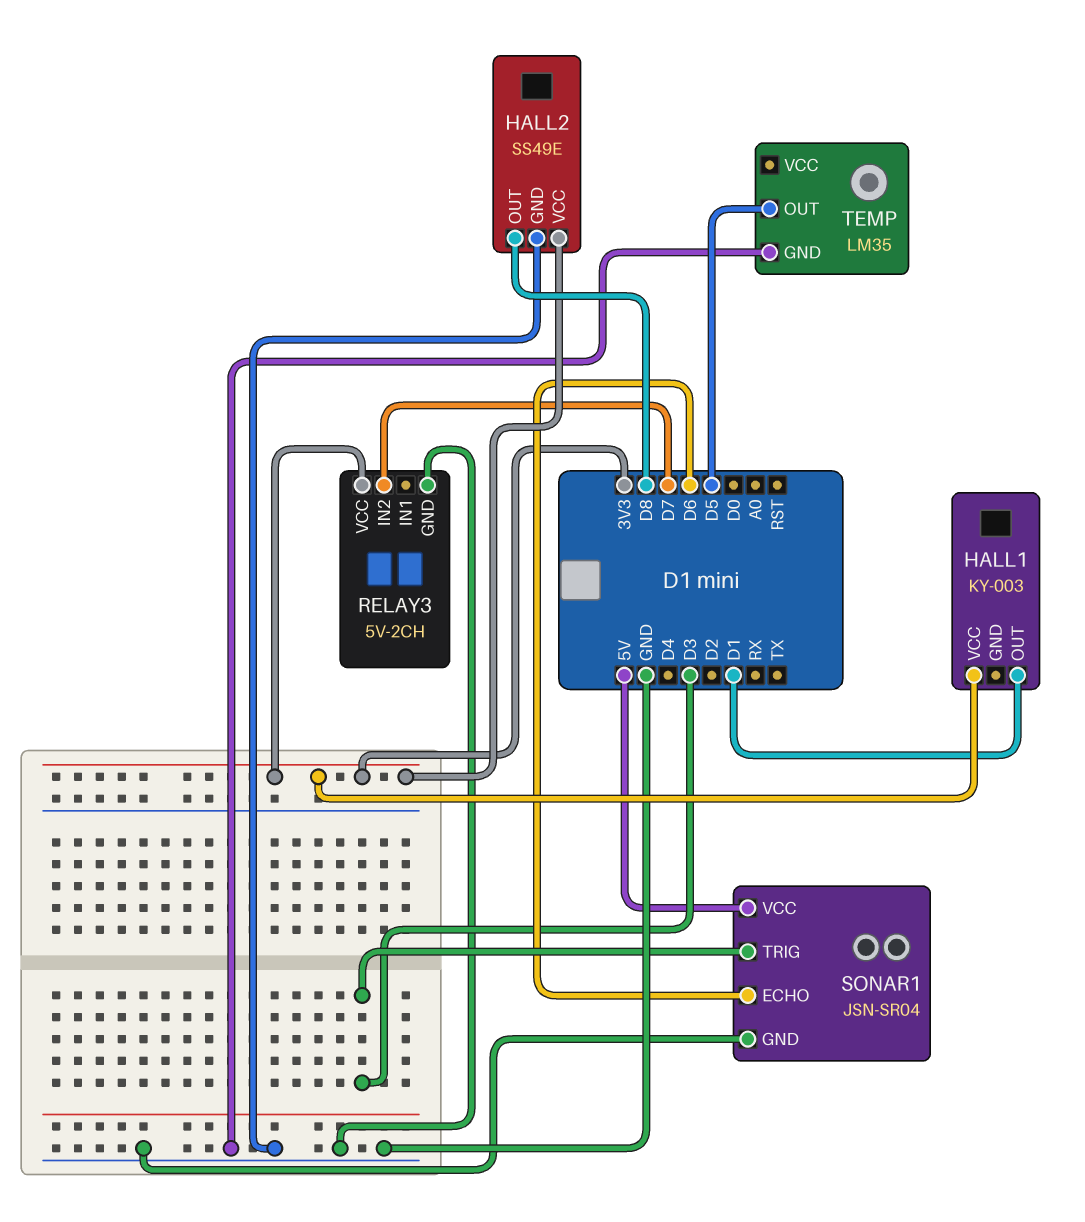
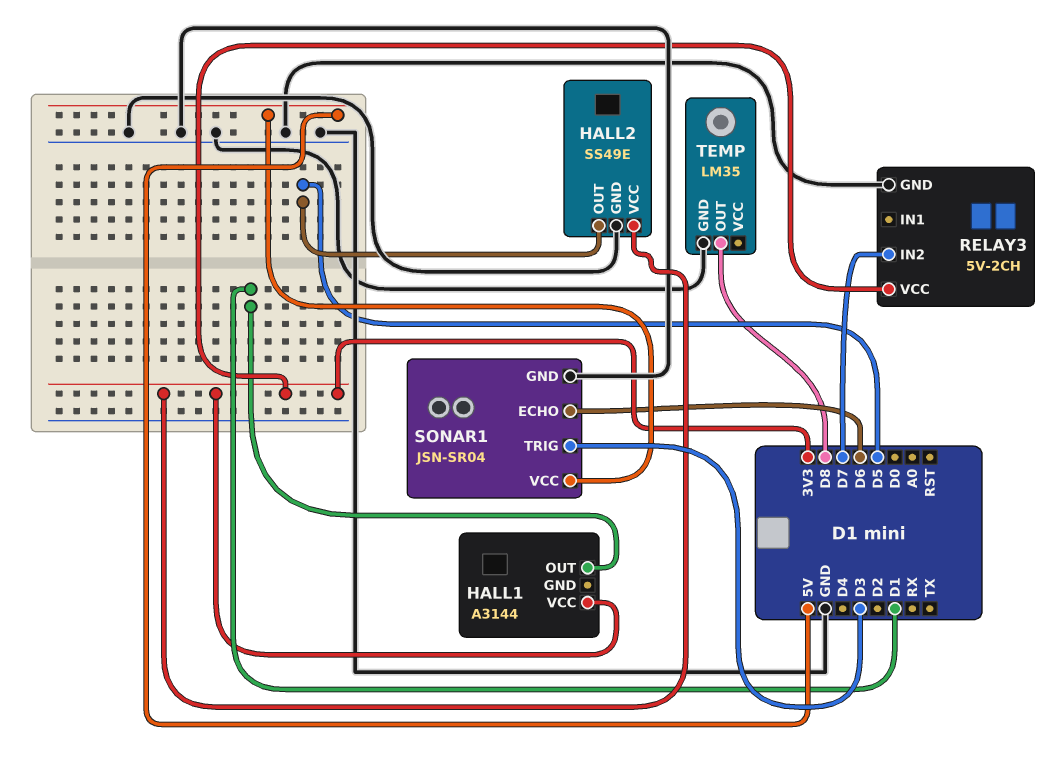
HALL1: KY-003 -> A3144
HALL2 pin OUT: D8 -> D5
TEMP pin OUT: D5 -> D8

